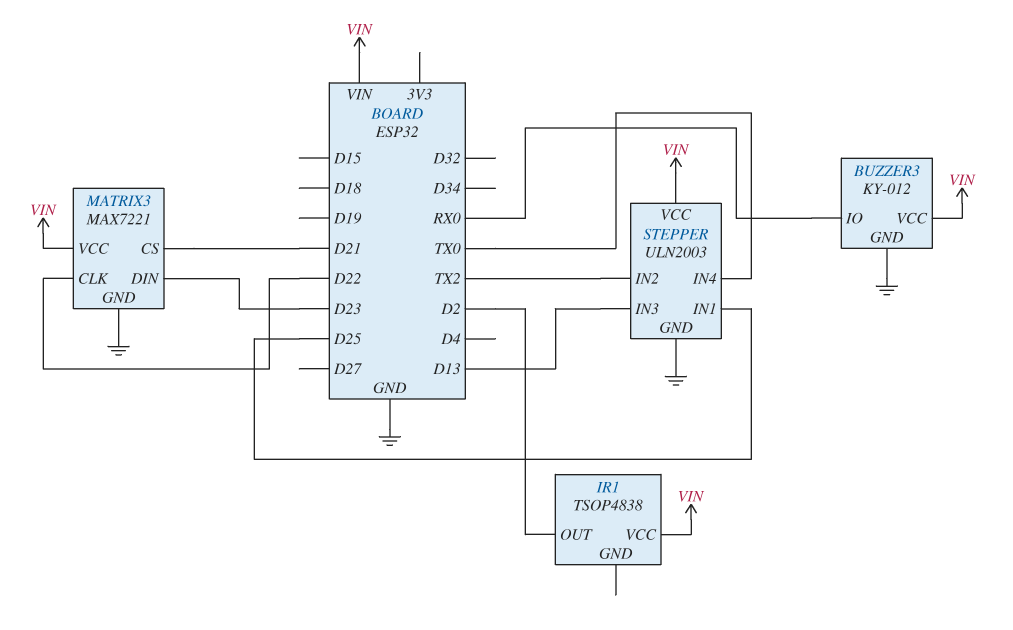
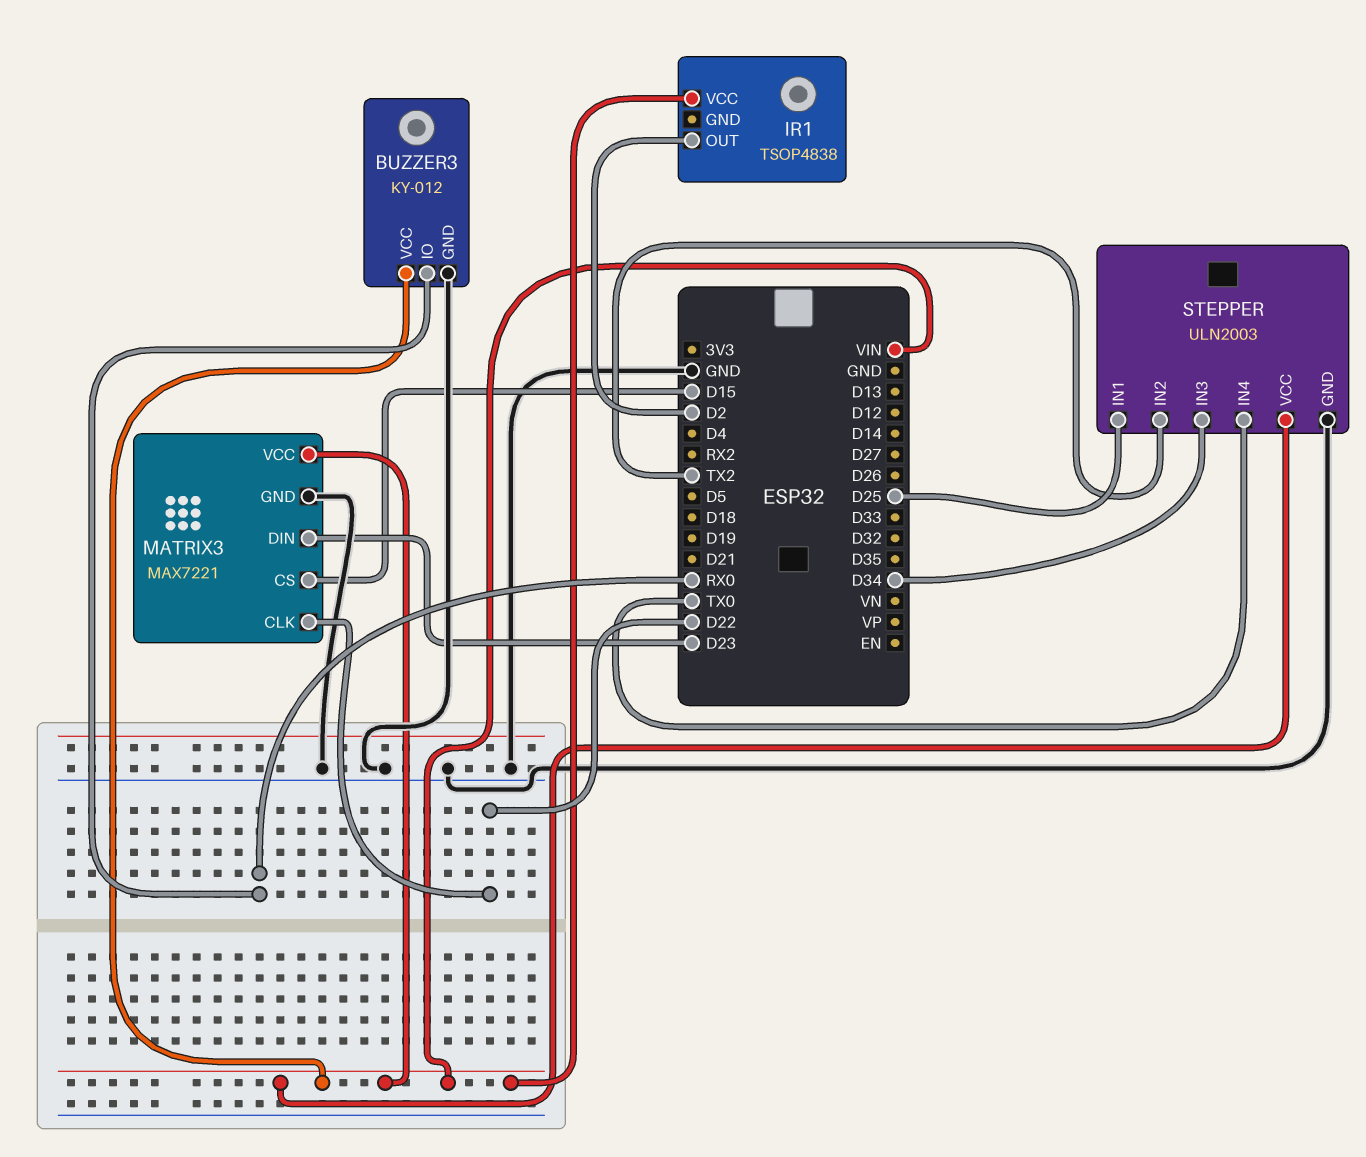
MATRIX3 pin CS: D21 -> D15
STEPPER pin IN3: D13 -> D34

